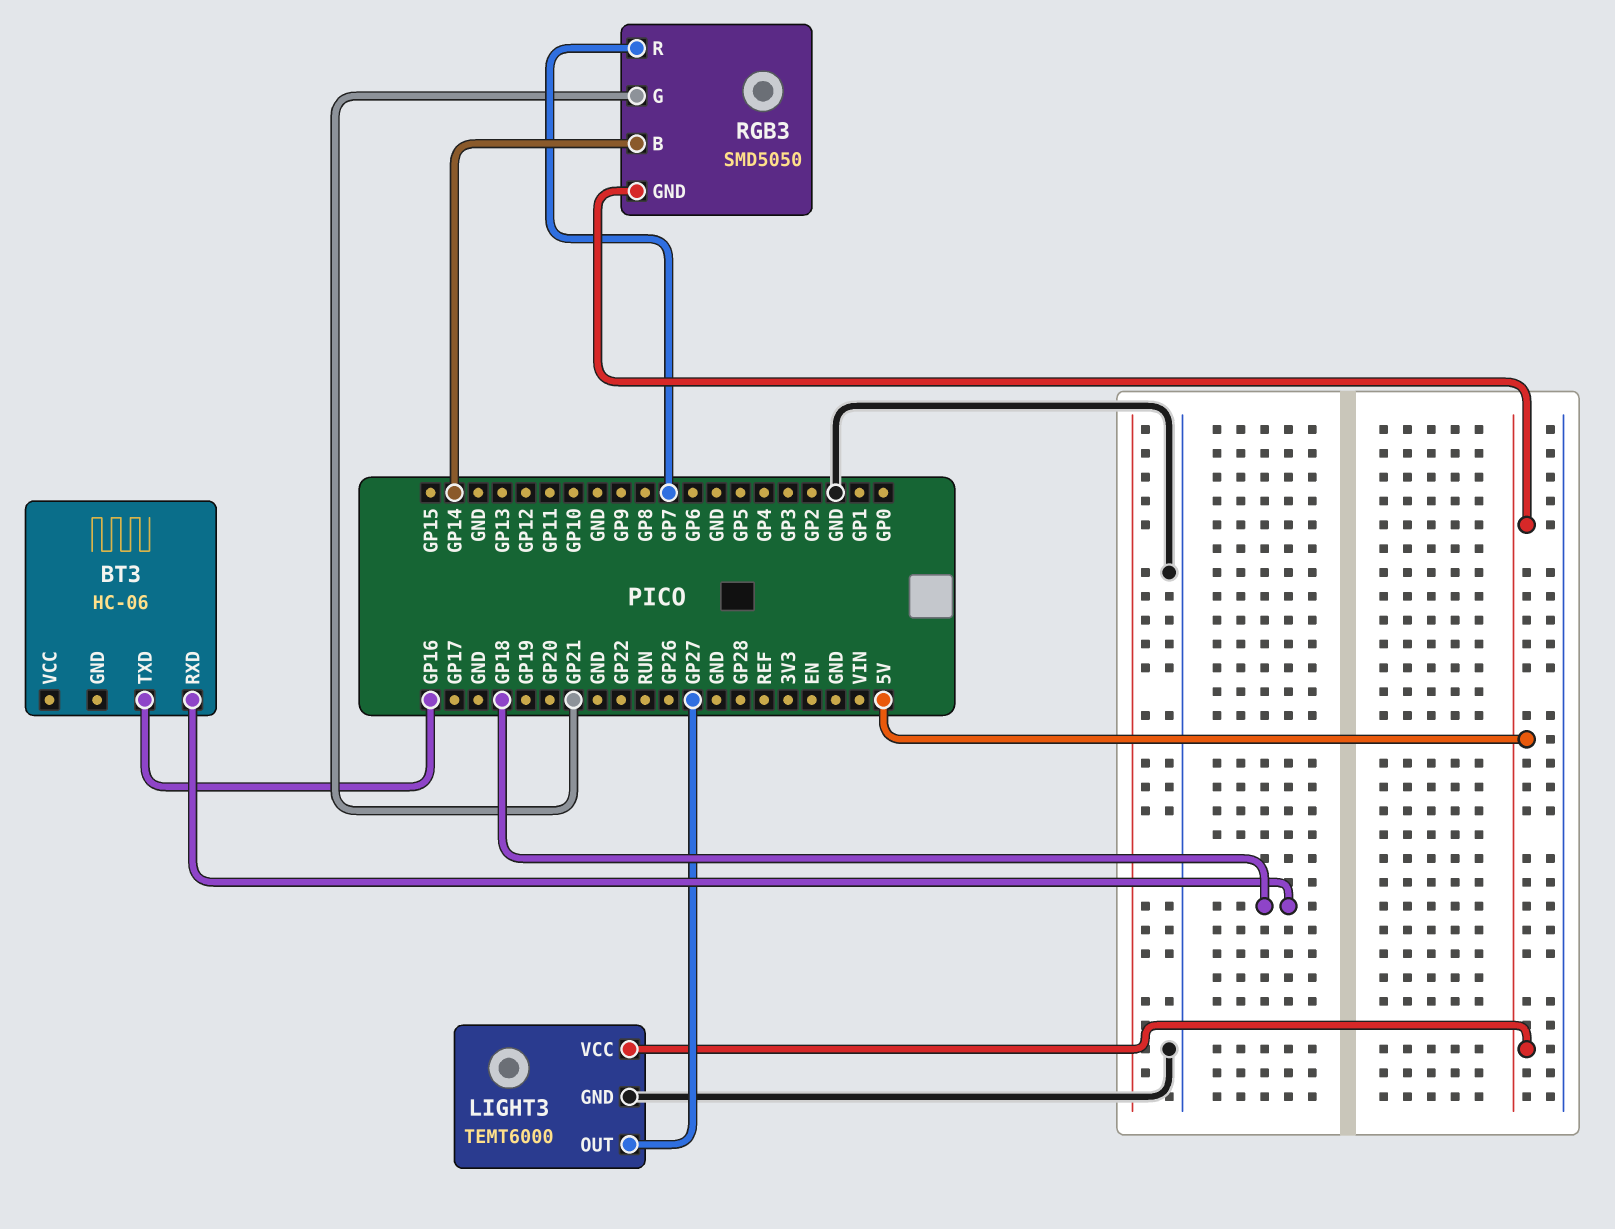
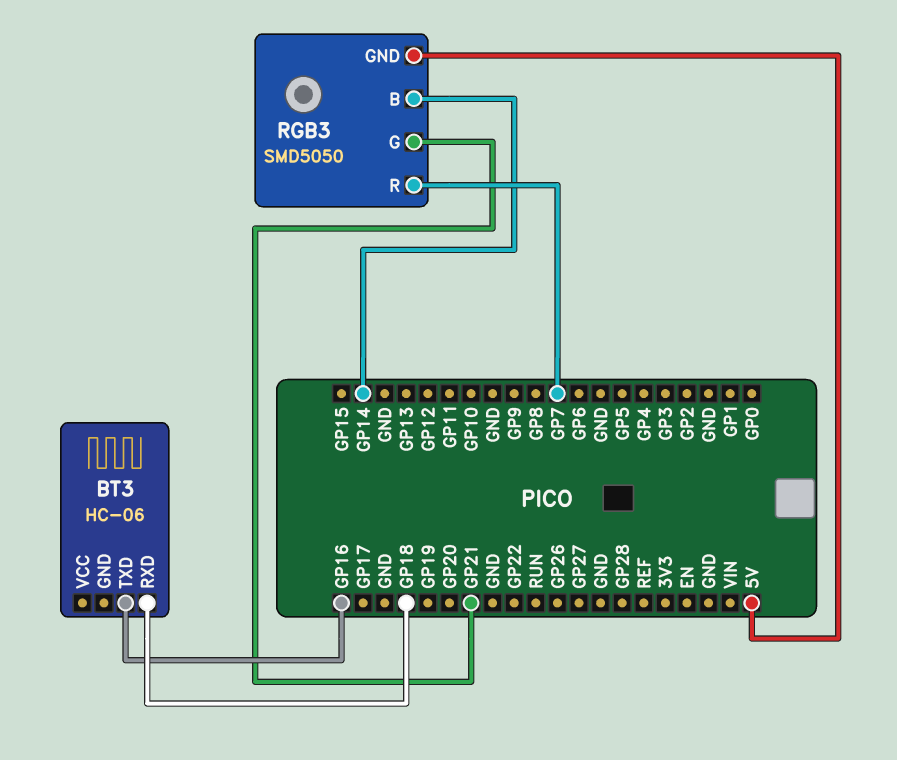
LIGHT3: TEMT6000 -> none
LIGHT3 pin GND: GND -> none
LIGHT3 pin OUT: GP27 -> none
LIGHT3 pin VCC: 5V -> none

